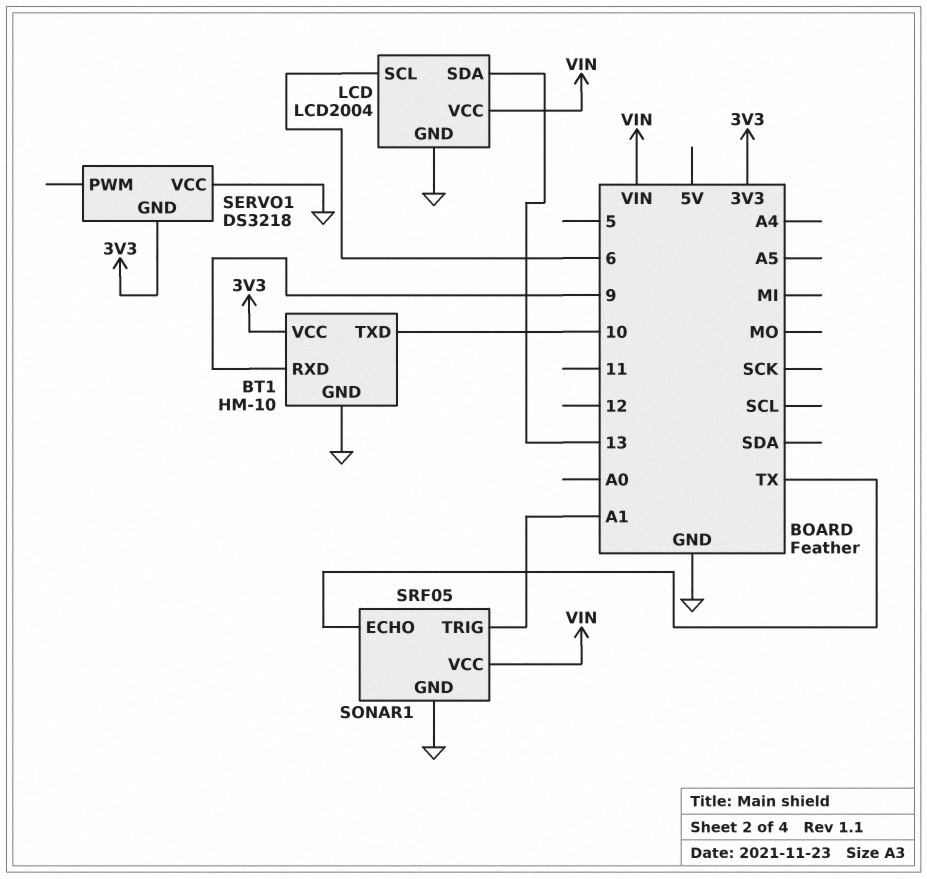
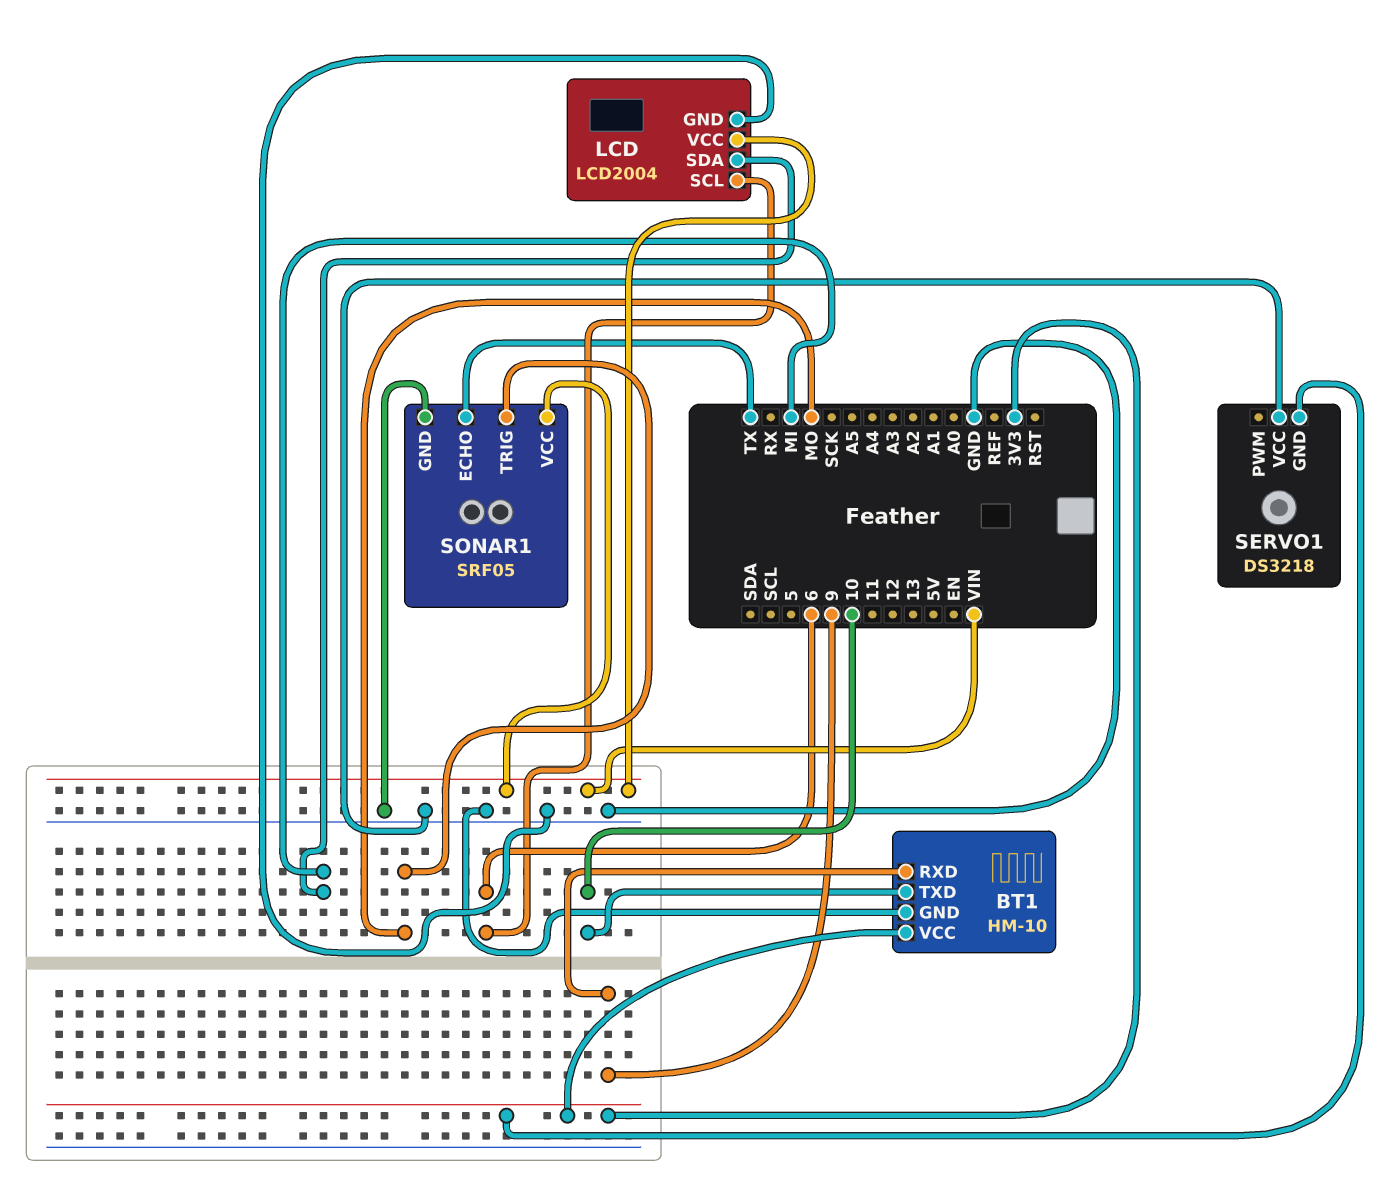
LCD pin SDA: 13 -> MI
SONAR1 pin TRIG: A1 -> MO

